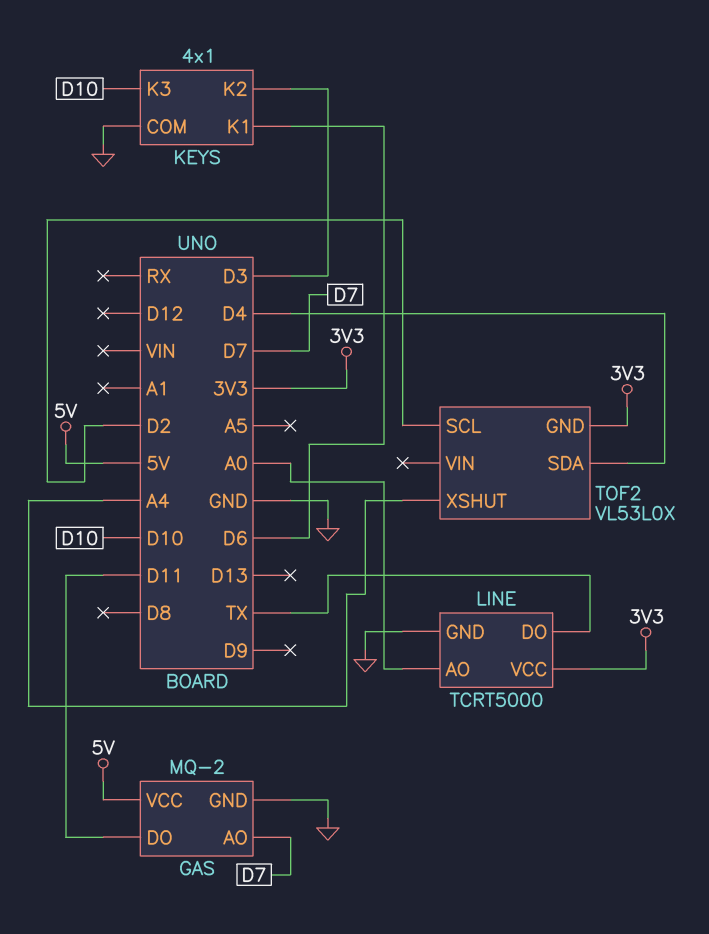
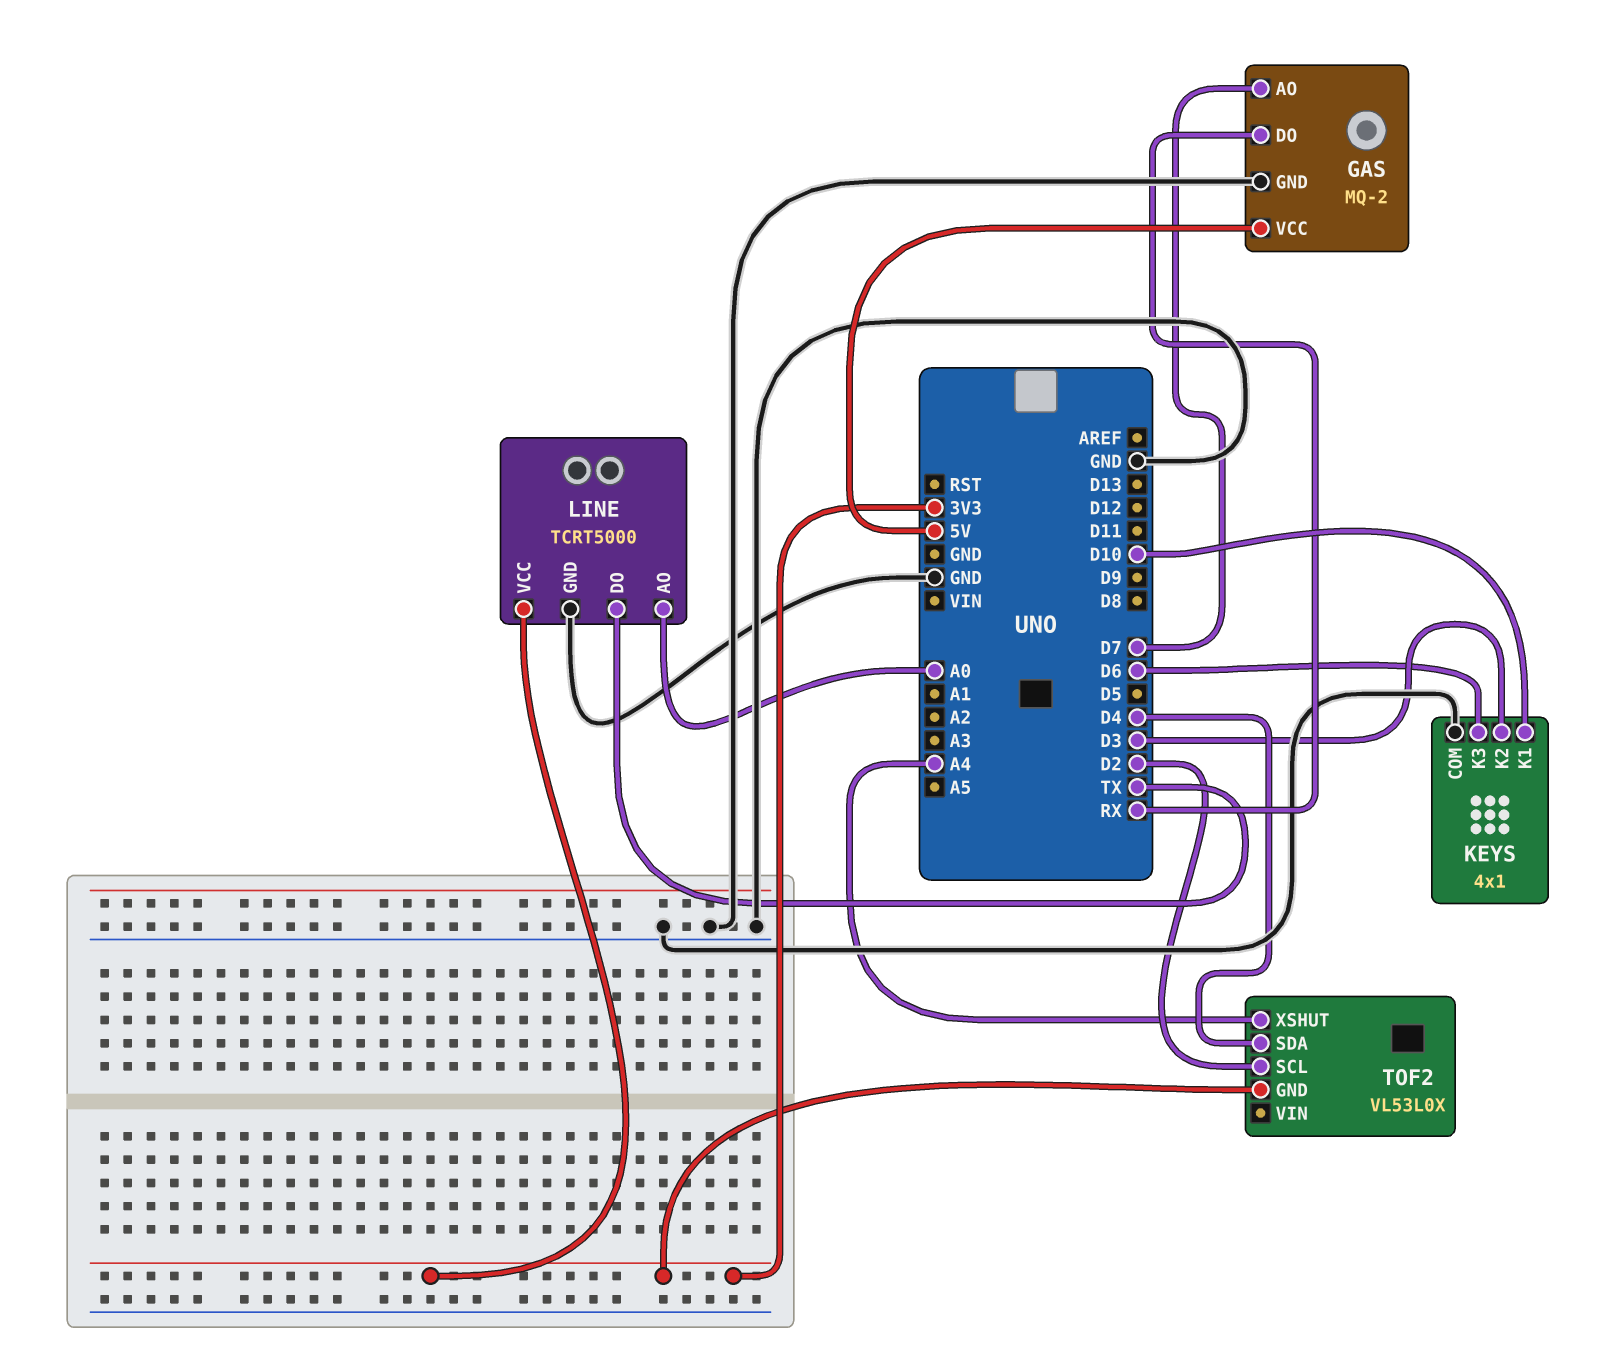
GAS pin DO: D11 -> RX
KEYS pin K1: D6 -> D10
KEYS pin K3: D10 -> D6

